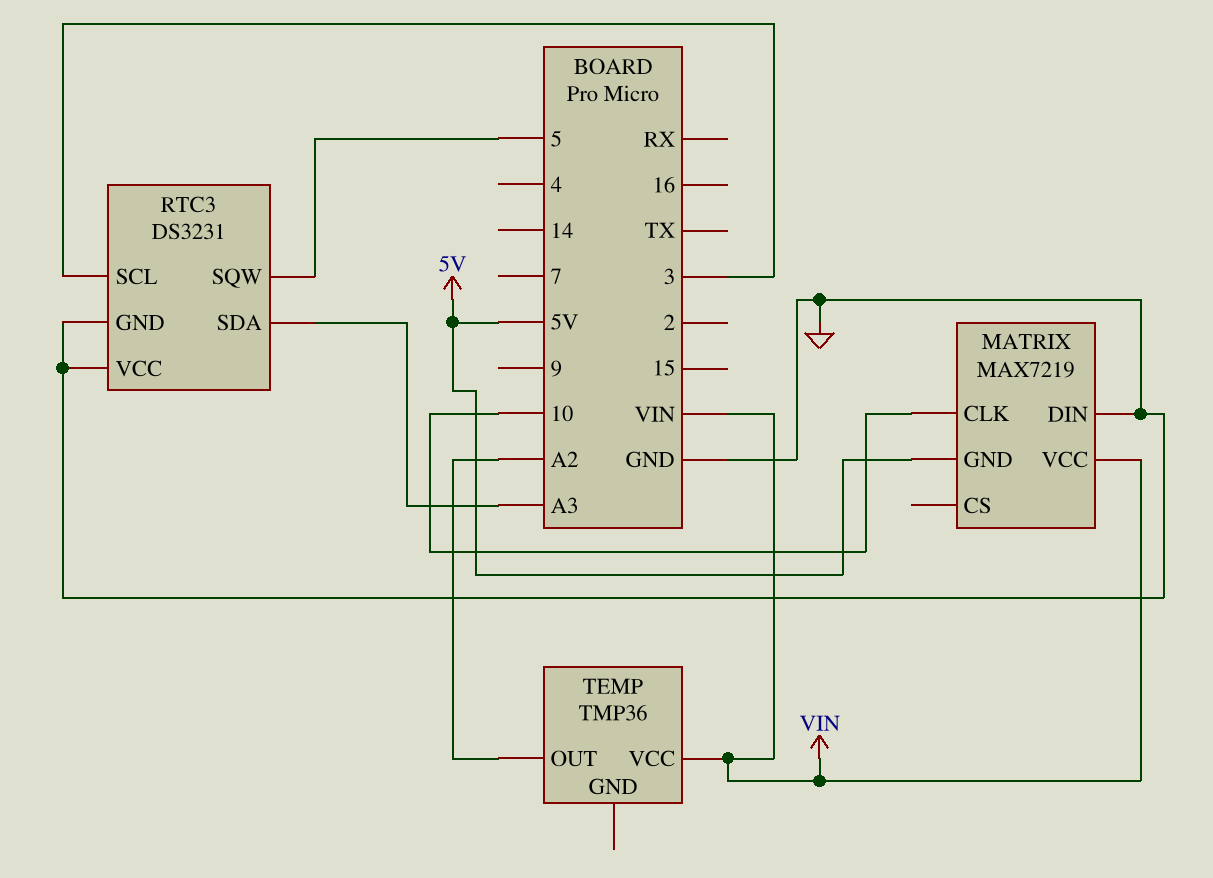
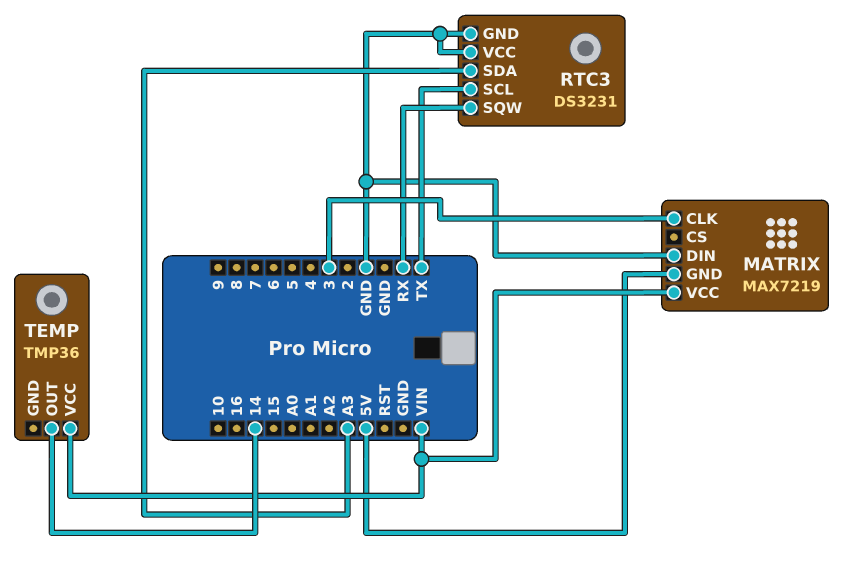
MATRIX pin CLK: 10 -> 3
RTC3 pin SCL: 3 -> TX
RTC3 pin SQW: 5 -> RX
TEMP pin OUT: A2 -> 14

